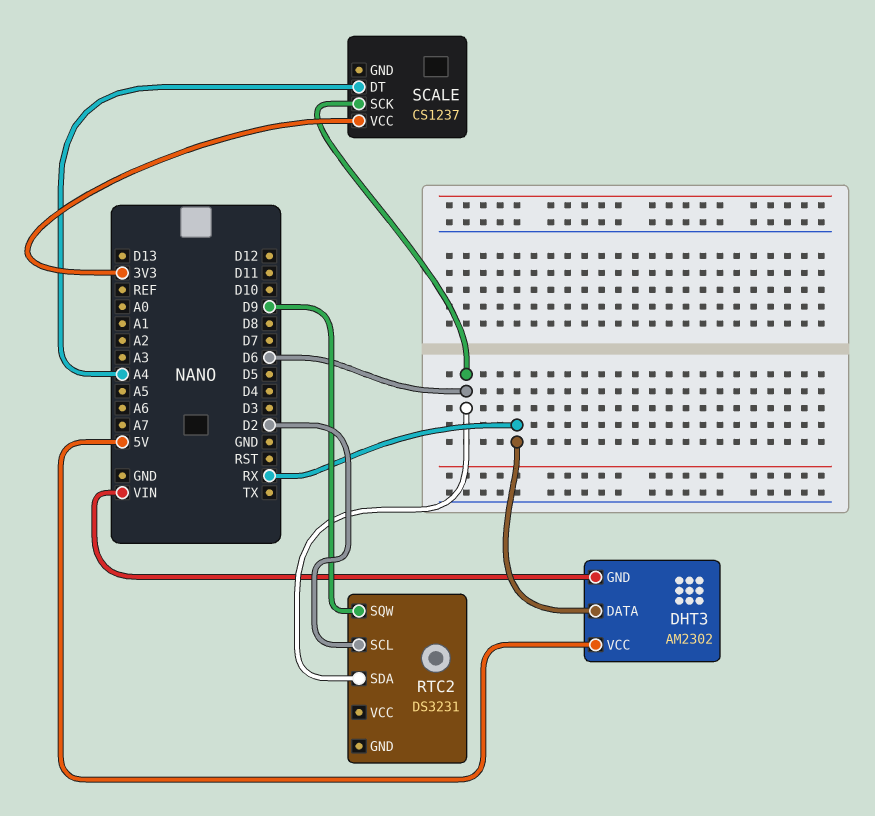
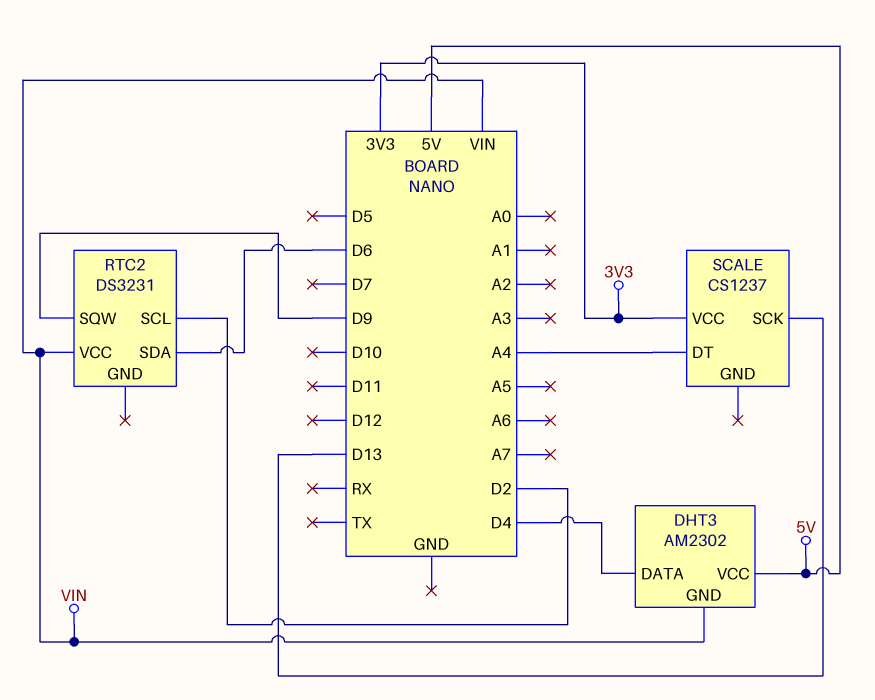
DHT3 pin DATA: RX -> D4
RTC2 pin VCC: none -> VIN
SCALE pin SCK: D6 -> D13

